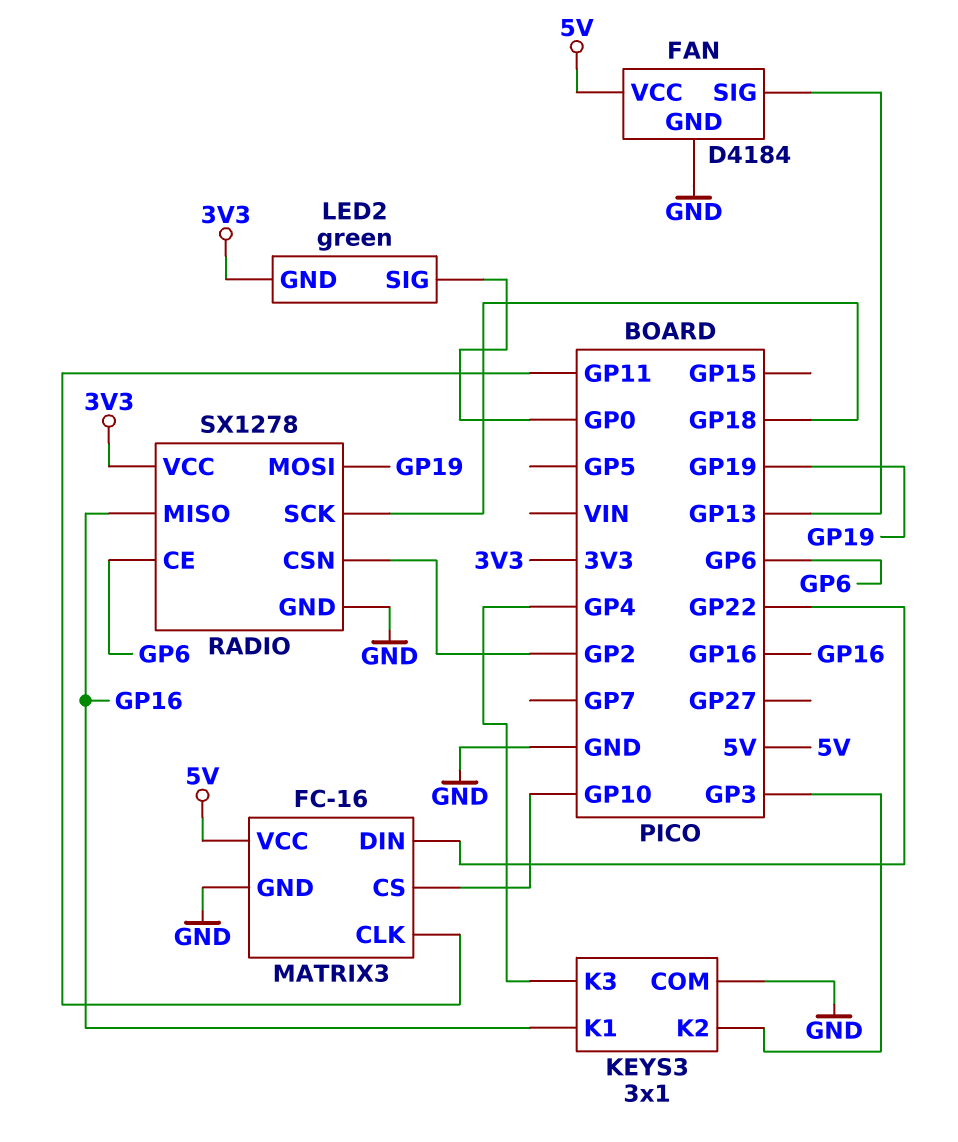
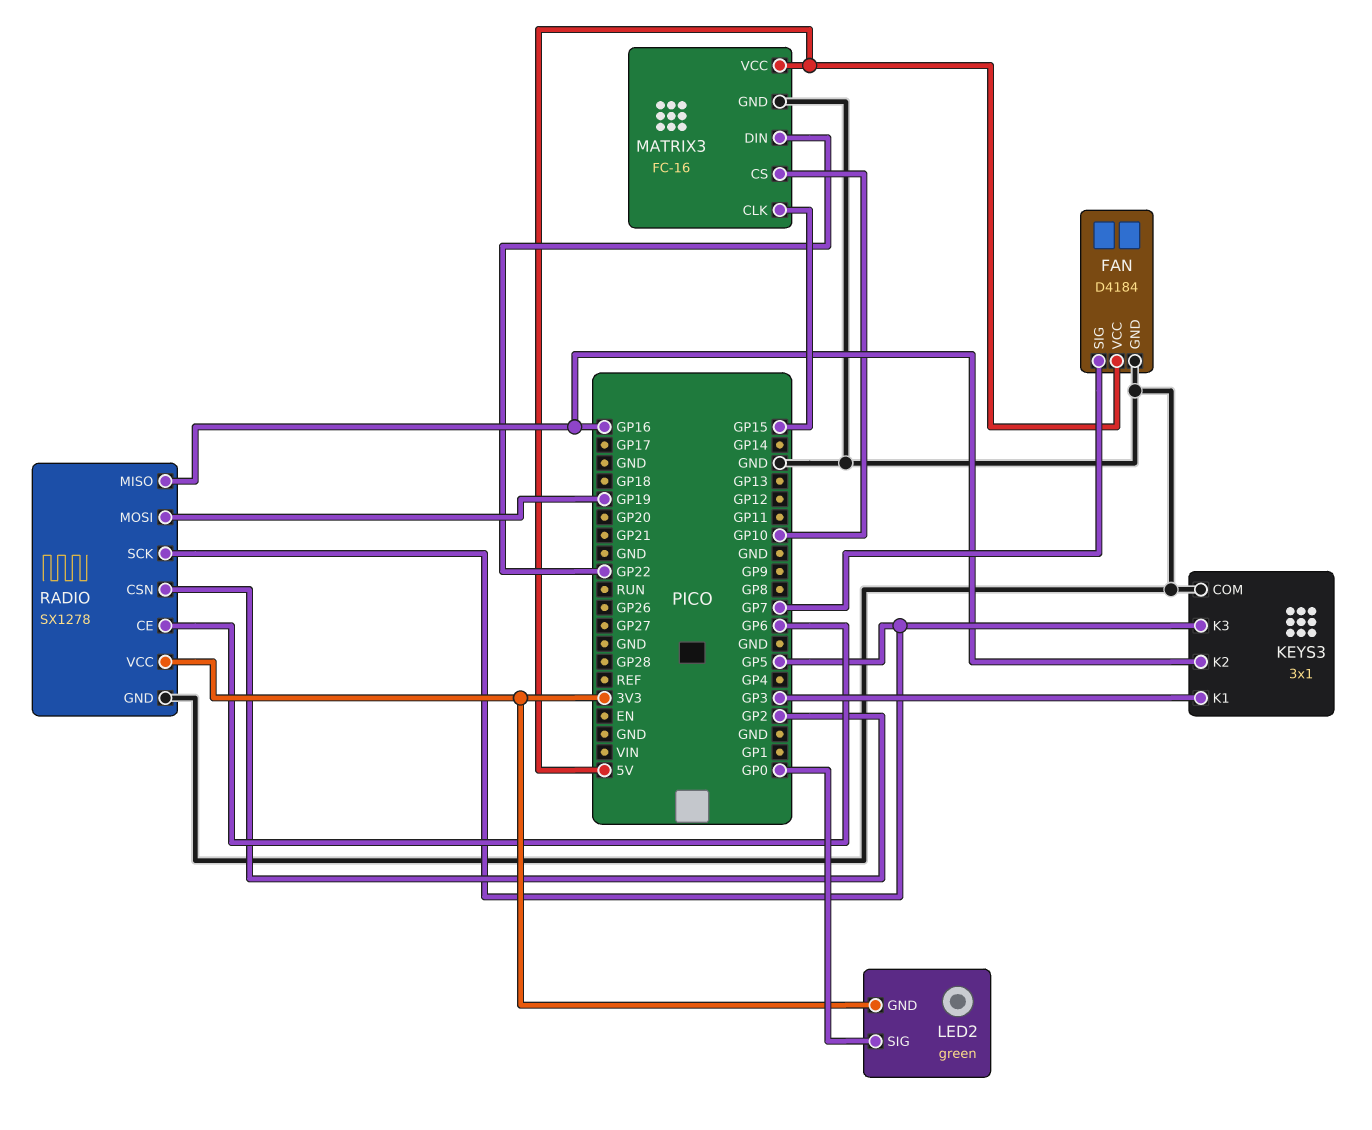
FAN pin SIG: GP13 -> GP7
KEYS3 pin K1: GP16 -> GP3
KEYS3 pin K2: GP3 -> GP16
KEYS3 pin K3: GP4 -> GP5
MATRIX3 pin CLK: GP11 -> GP15
RADIO pin SCK: GP18 -> GP5

